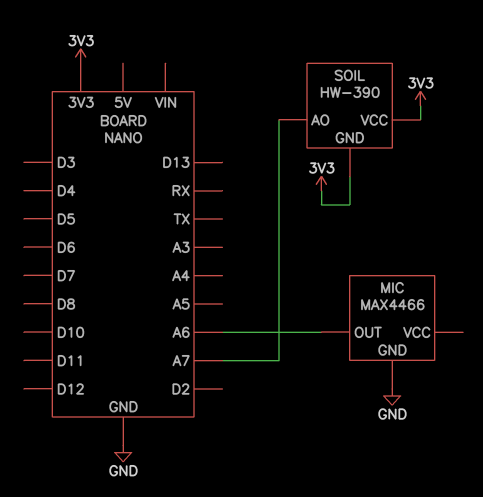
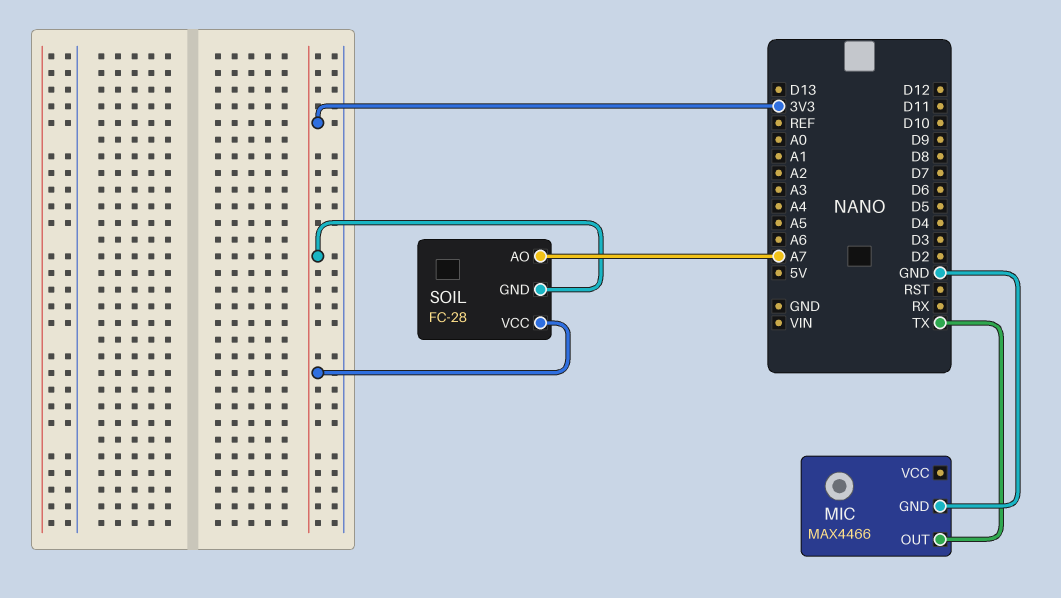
MIC pin OUT: A6 -> TX
SOIL: HW-390 -> FC-28

